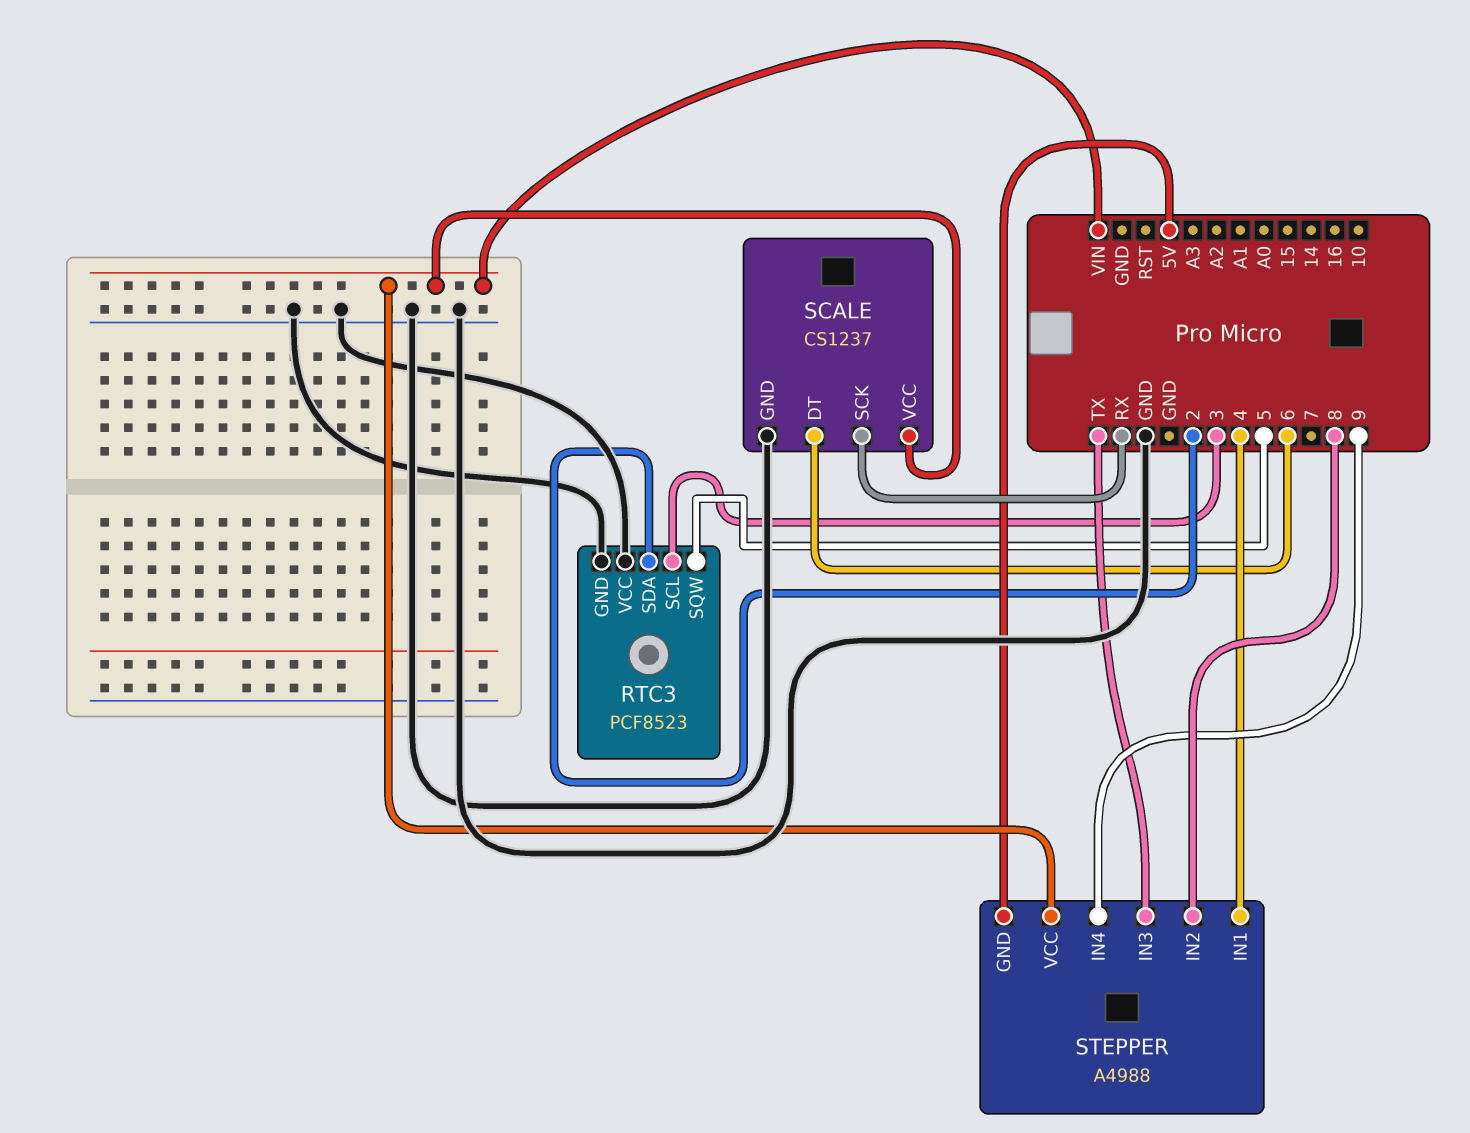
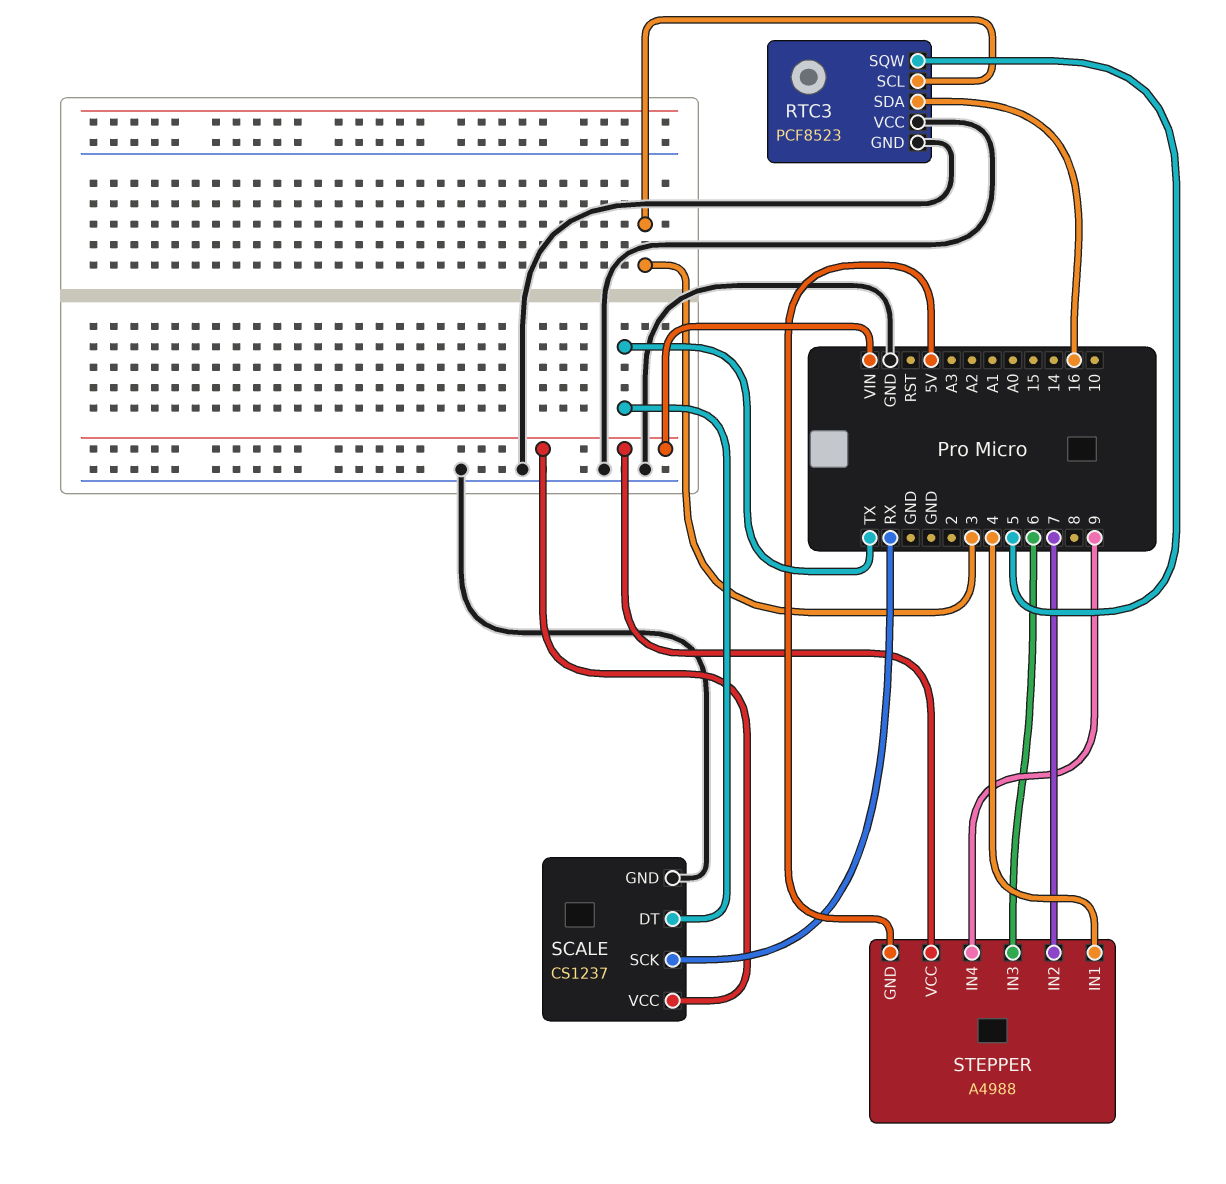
RTC3 pin SDA: 2 -> 16
SCALE pin DT: 6 -> TX
STEPPER pin IN2: 8 -> 7
STEPPER pin IN3: TX -> 6

